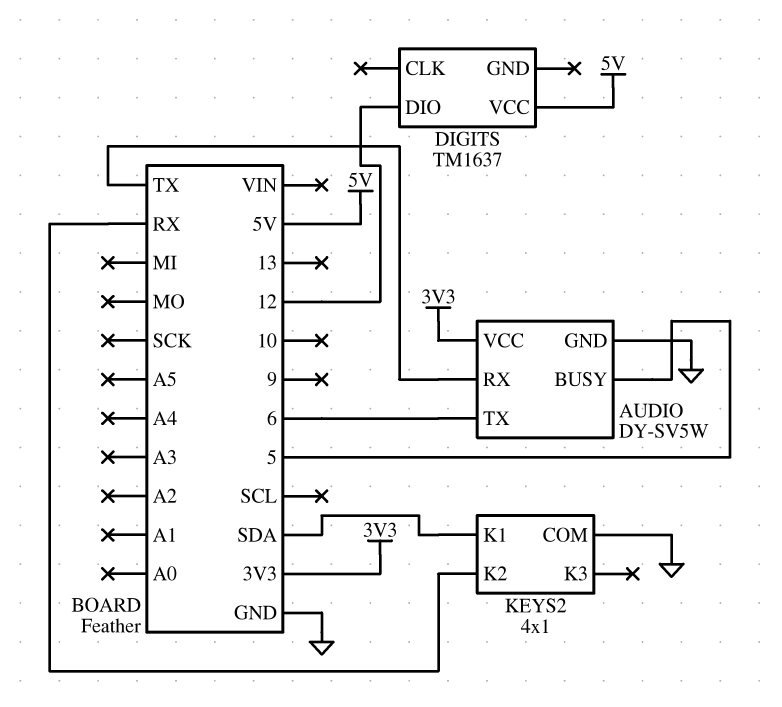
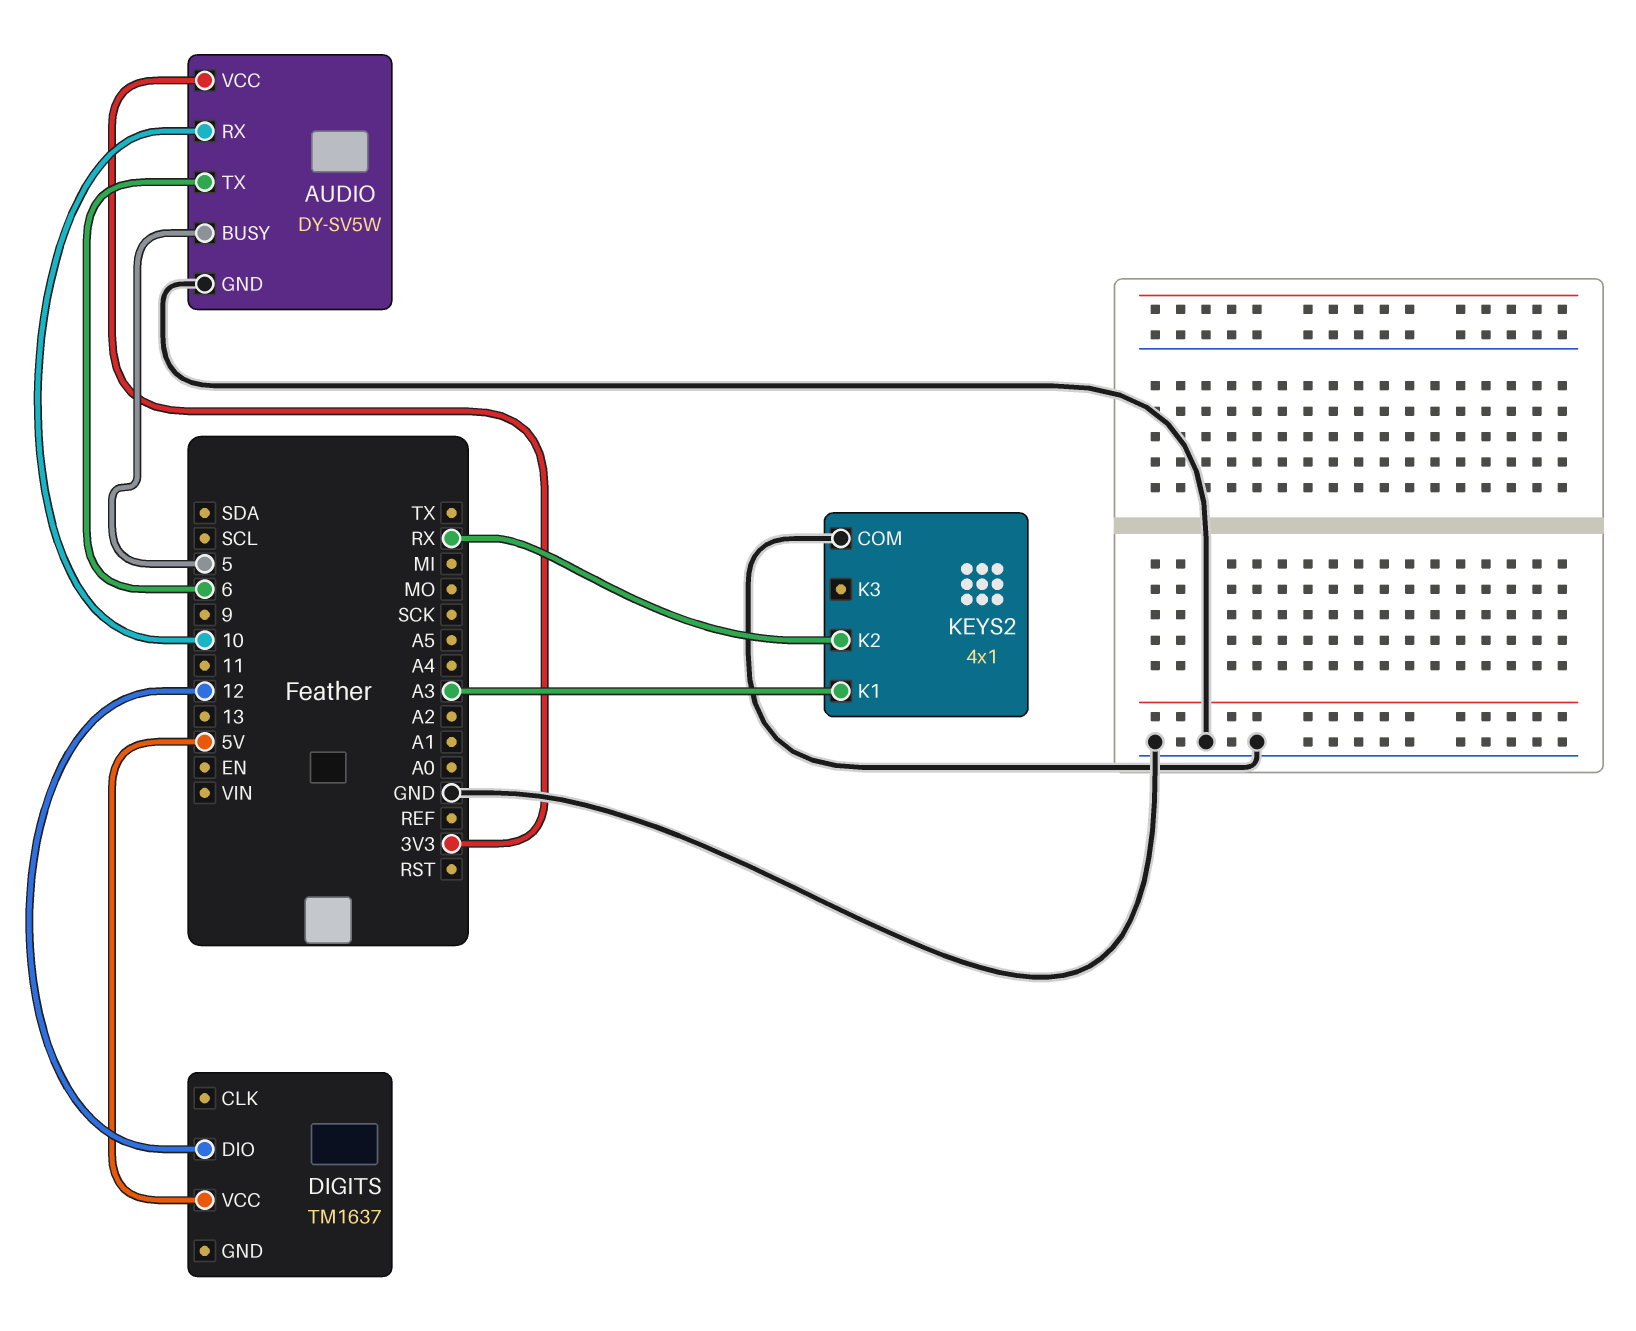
AUDIO pin RX: TX -> 10
KEYS2 pin K1: SDA -> A3

